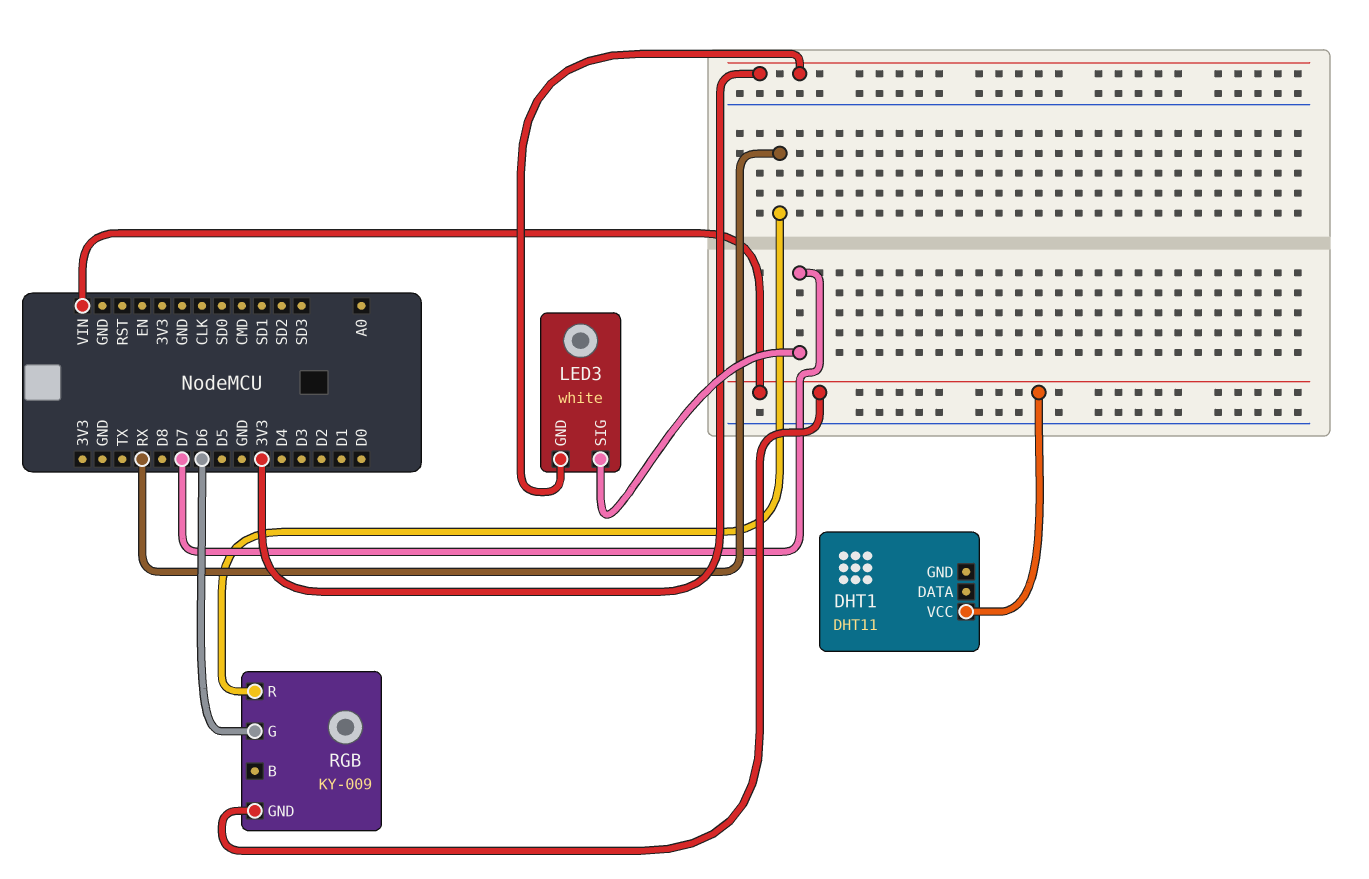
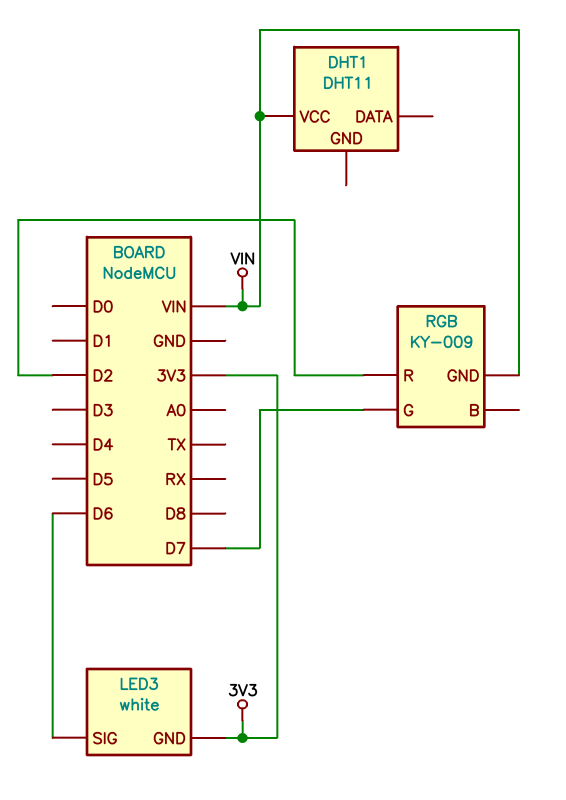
LED3 pin SIG: D7 -> D6
RGB pin G: D6 -> D7
RGB pin R: RX -> D2

